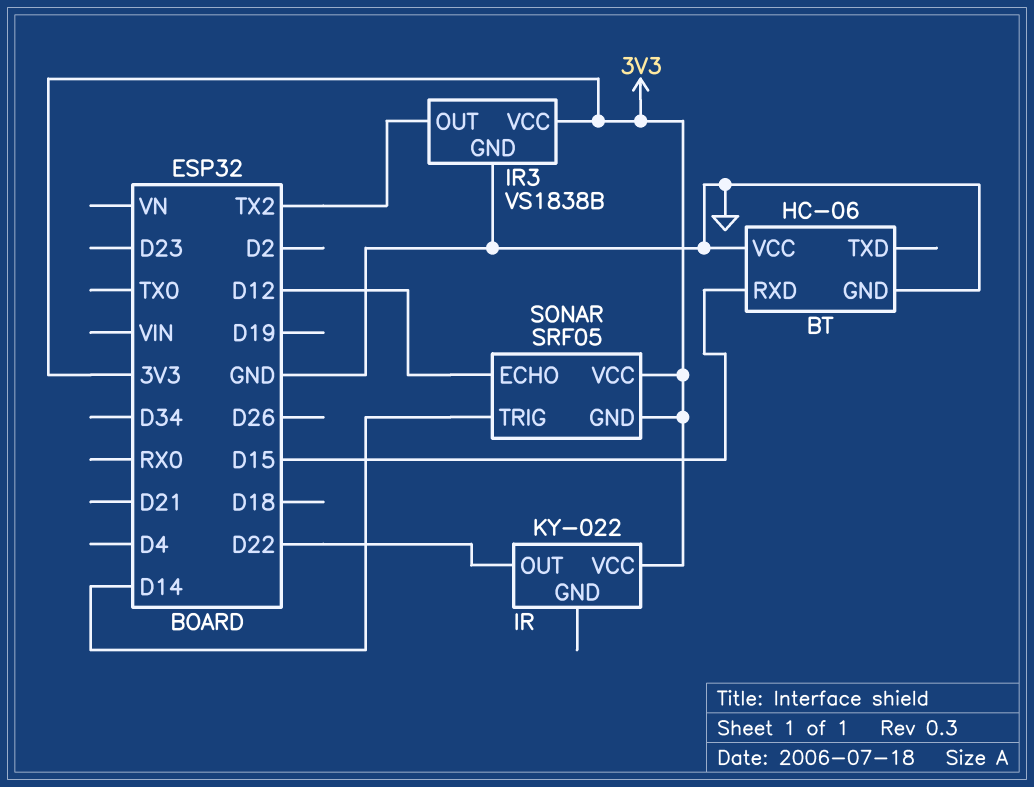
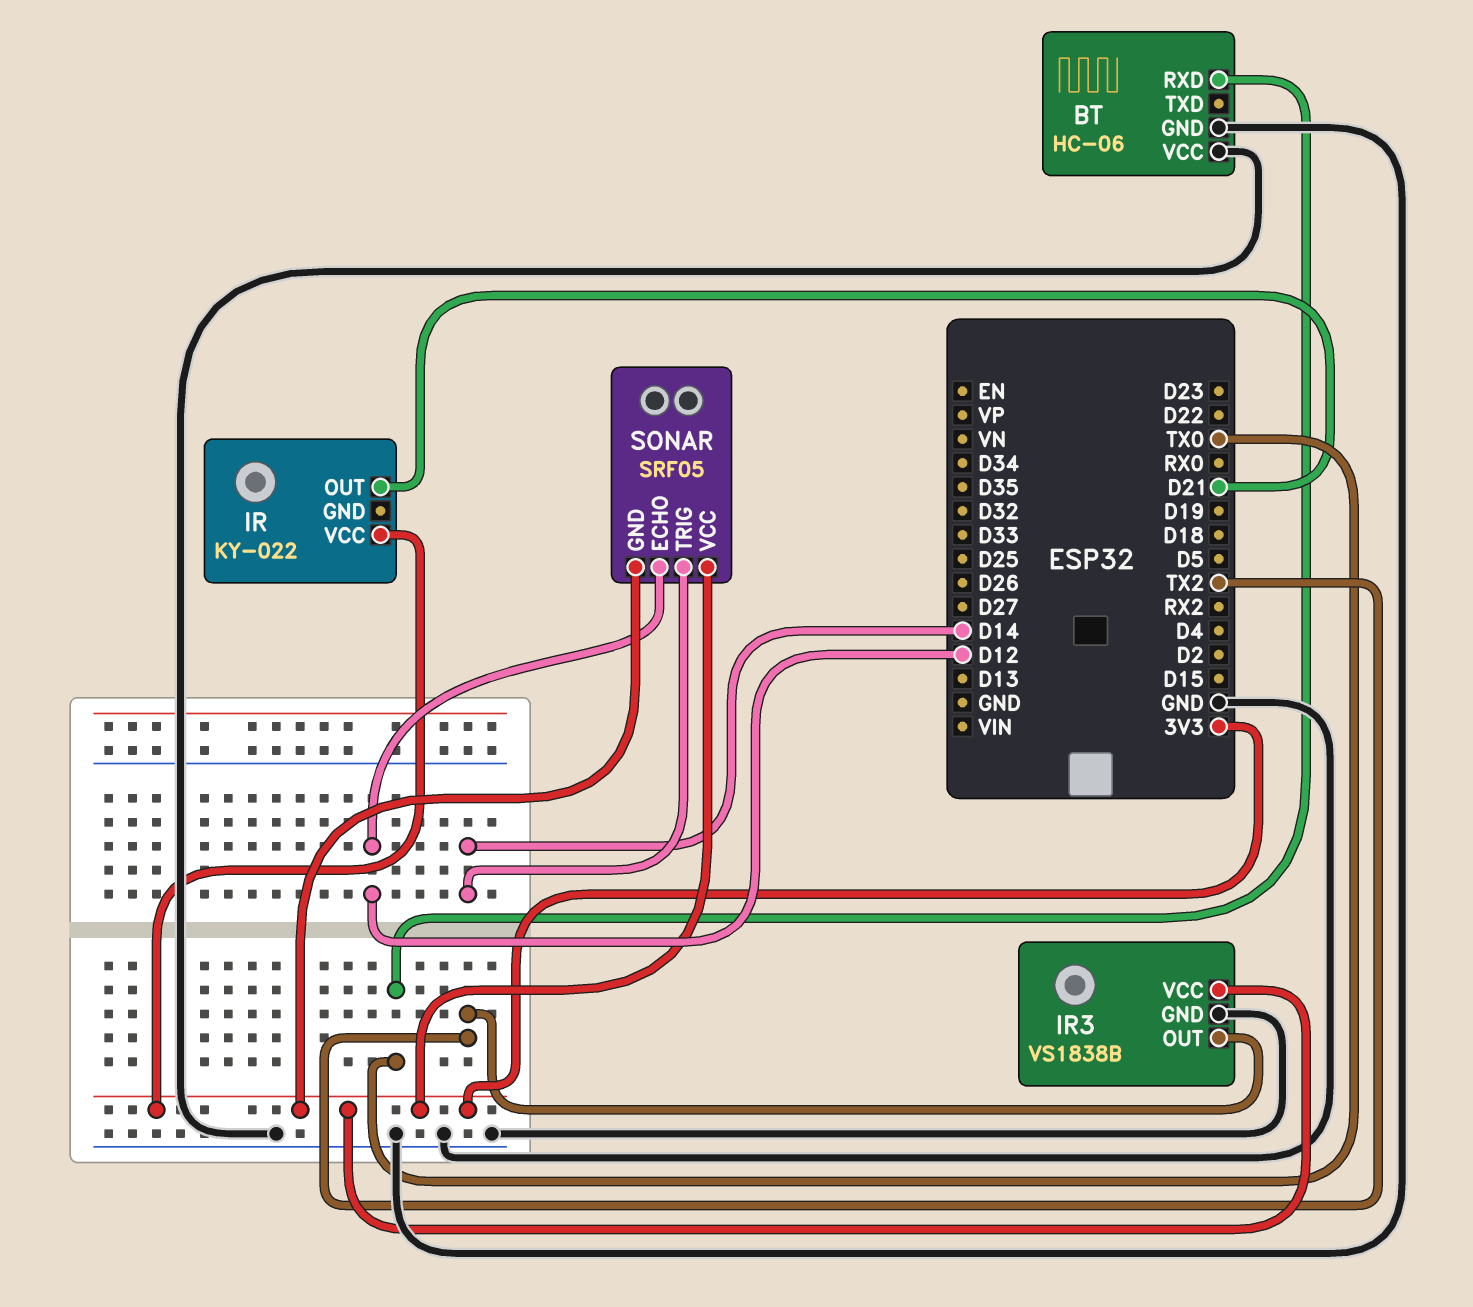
BT pin RXD: D15 -> TX0
IR pin OUT: D22 -> D21

